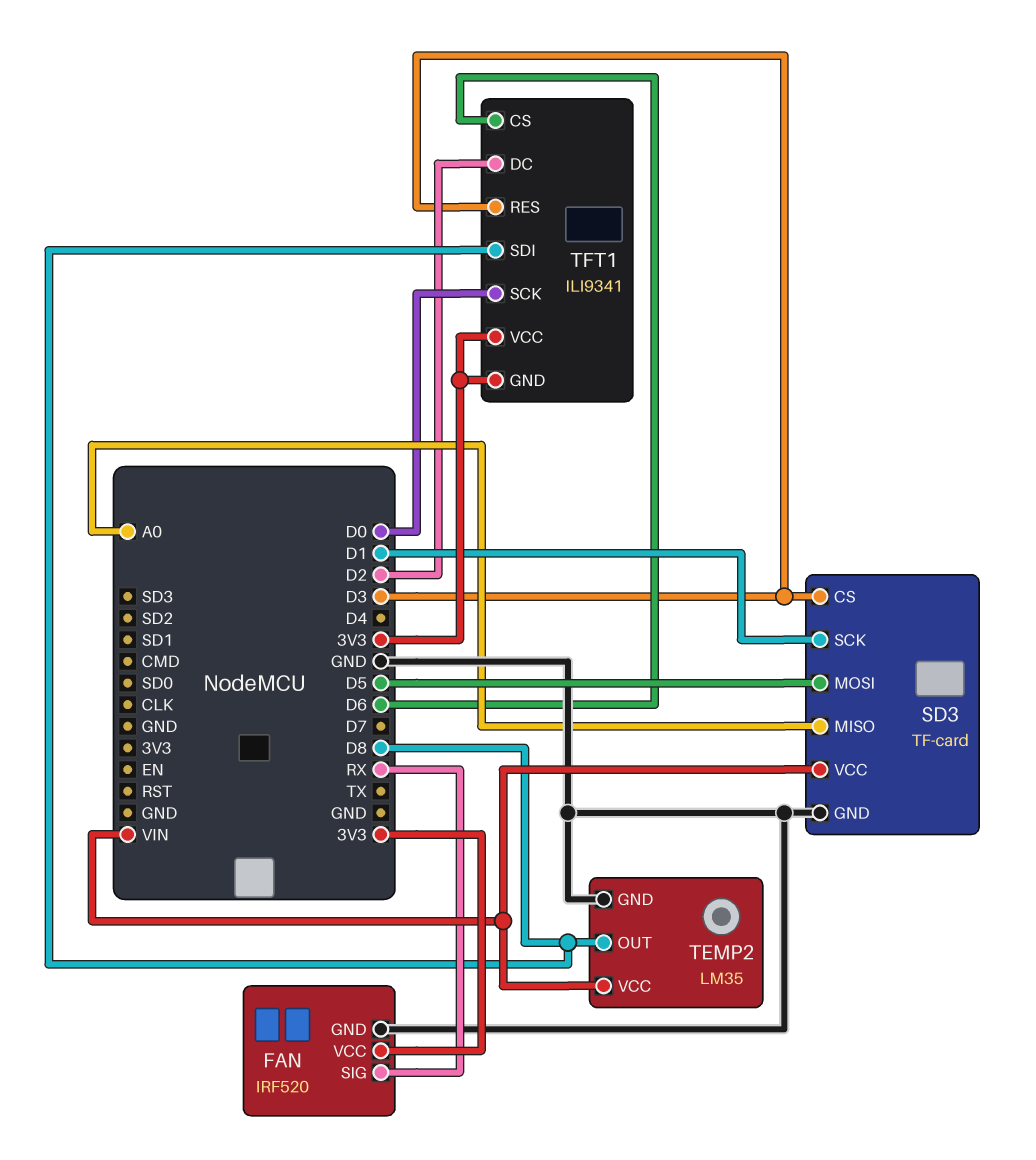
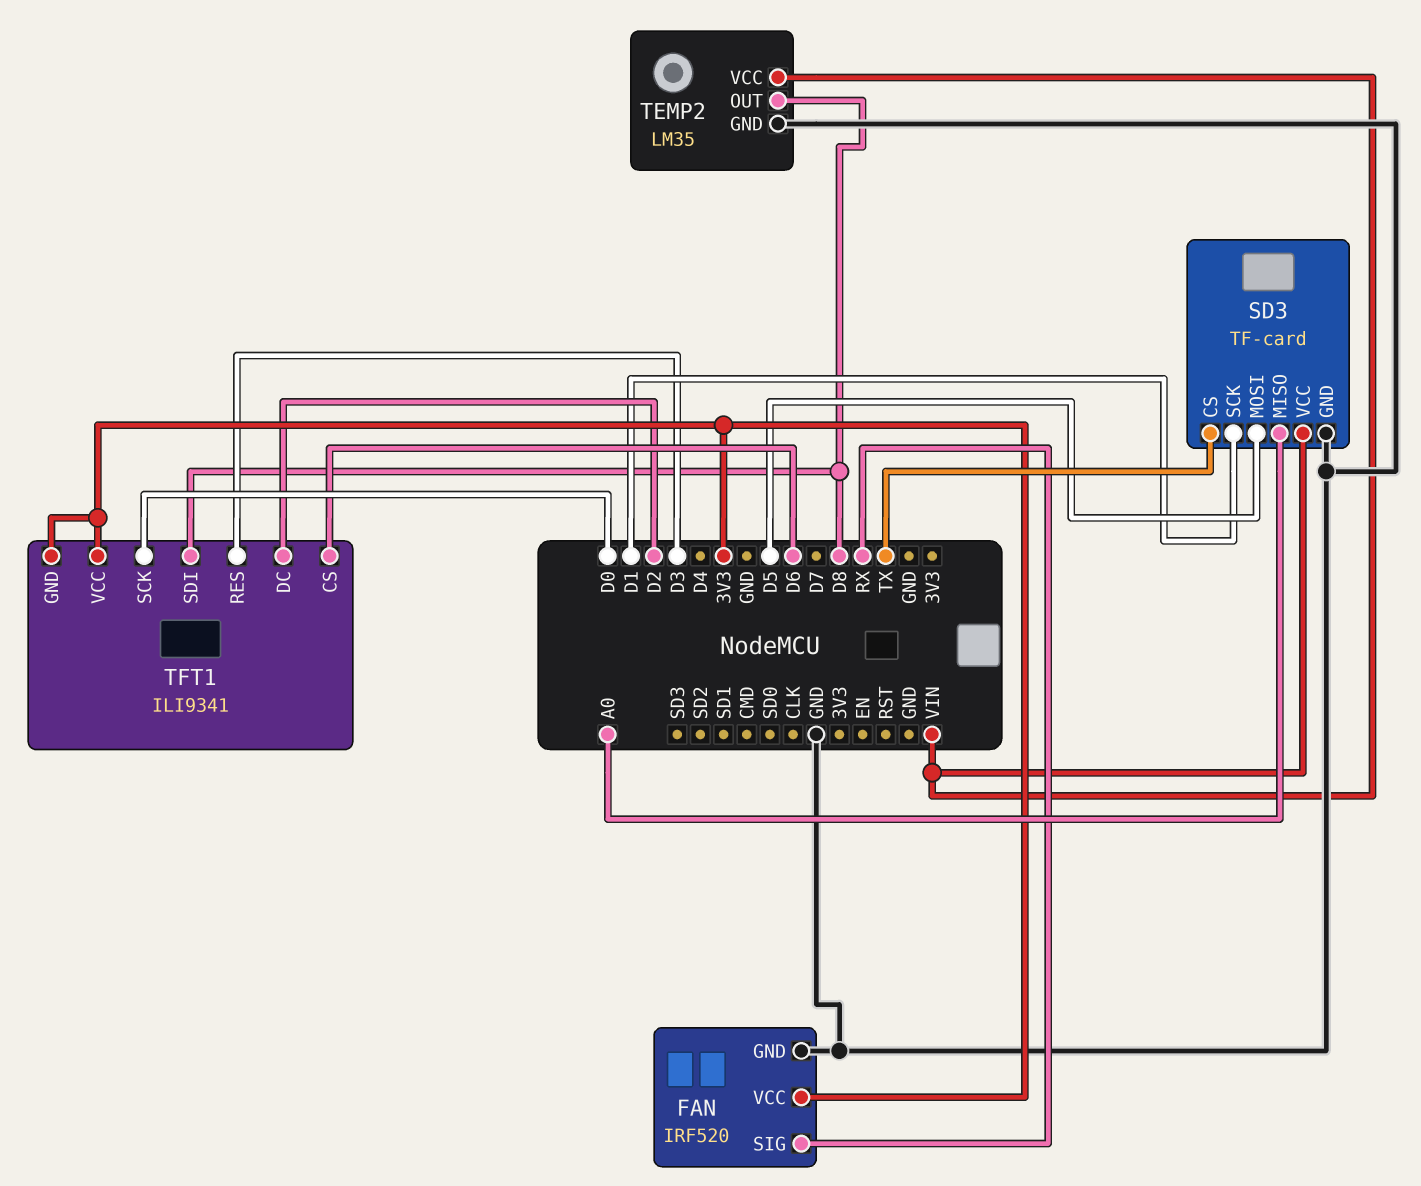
SD3 pin CS: D3 -> TX

